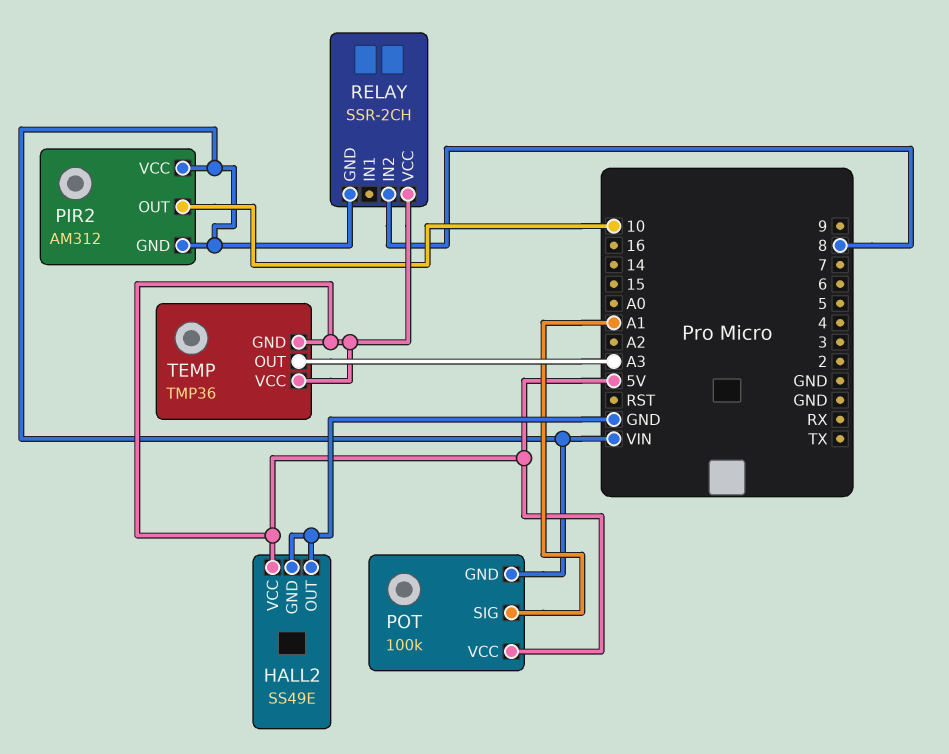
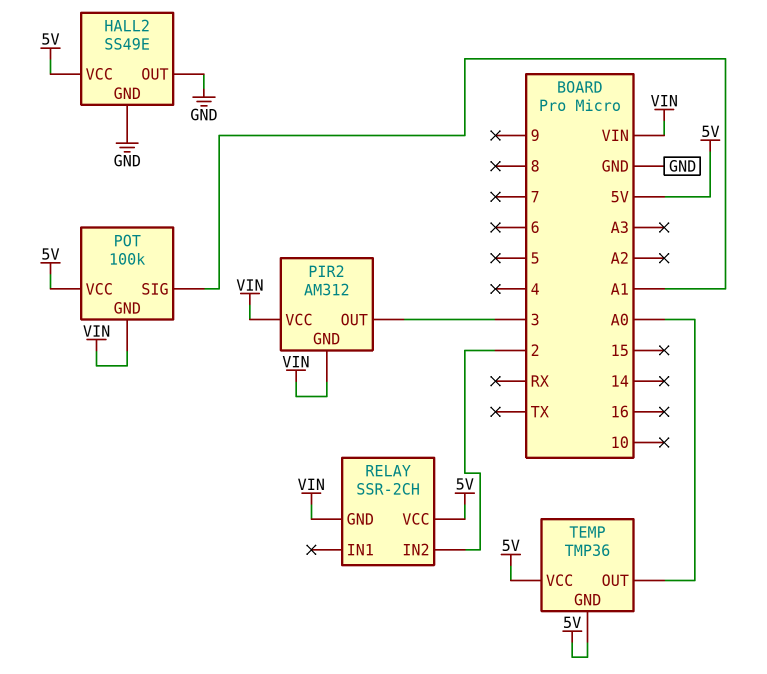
PIR2 pin OUT: 10 -> 3
RELAY pin IN2: 8 -> 2
TEMP pin OUT: A3 -> A0

